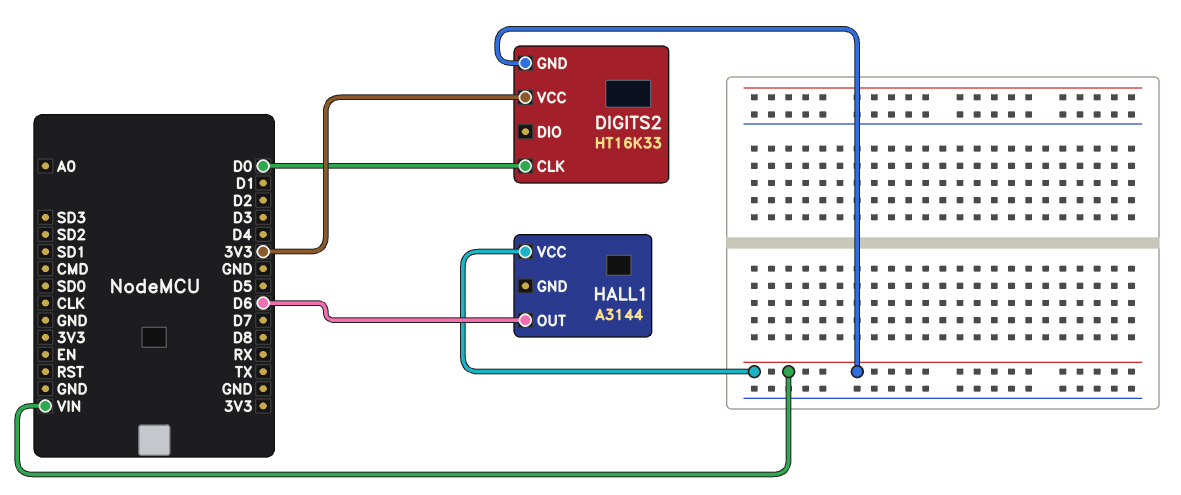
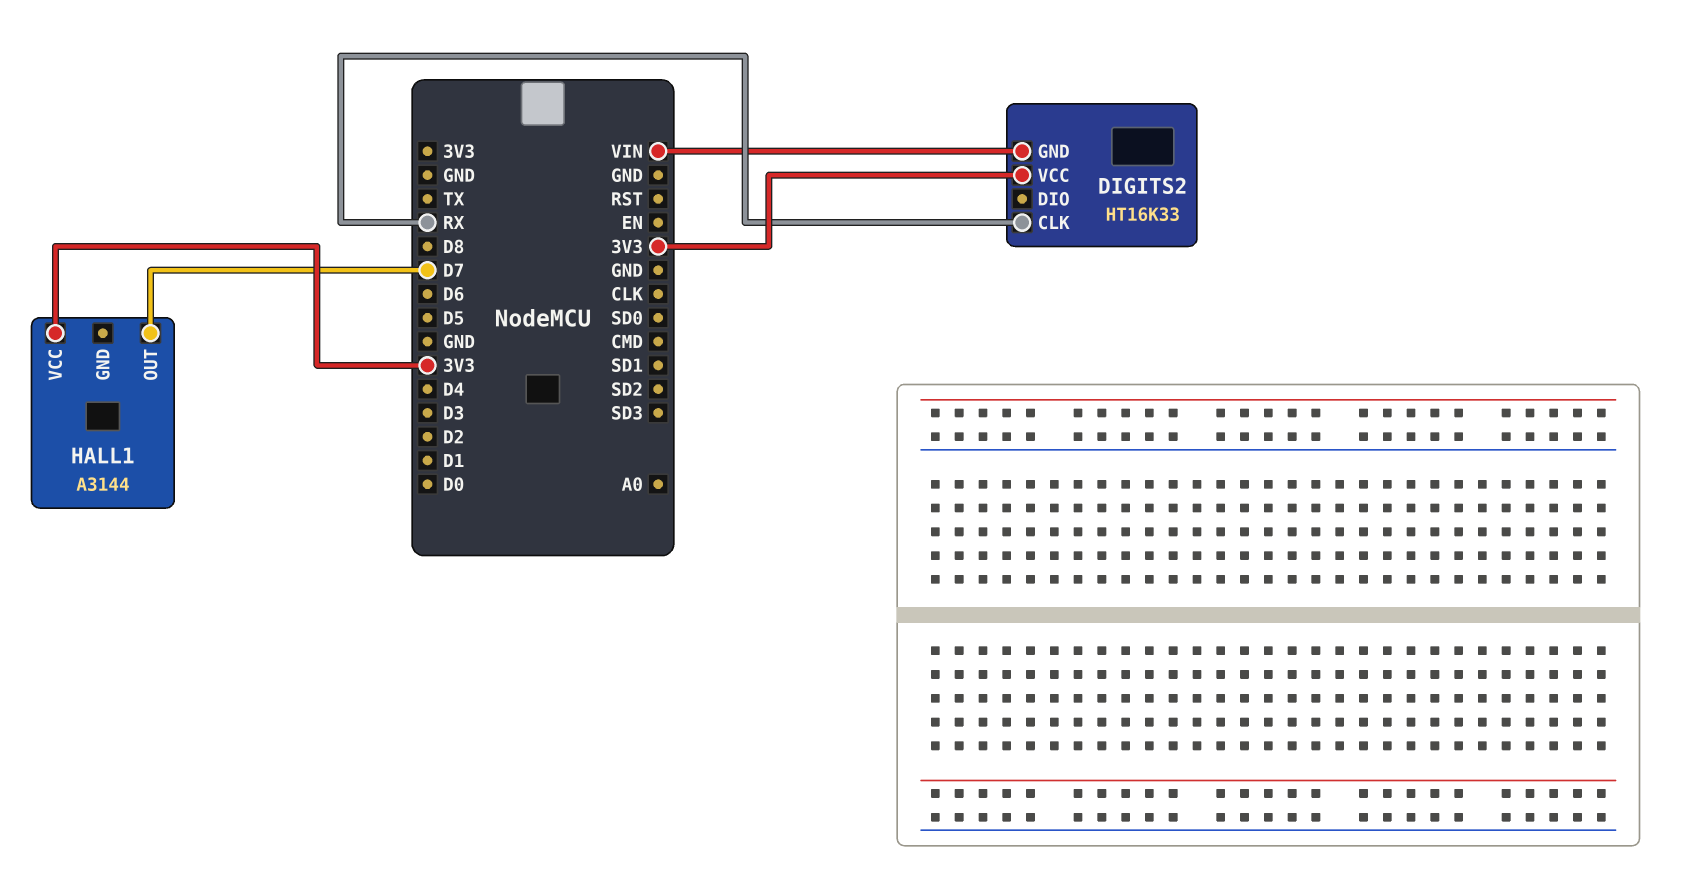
DIGITS2 pin CLK: D0 -> RX
HALL1 pin OUT: D6 -> D7
HALL1 pin VCC: VIN -> 3V3

